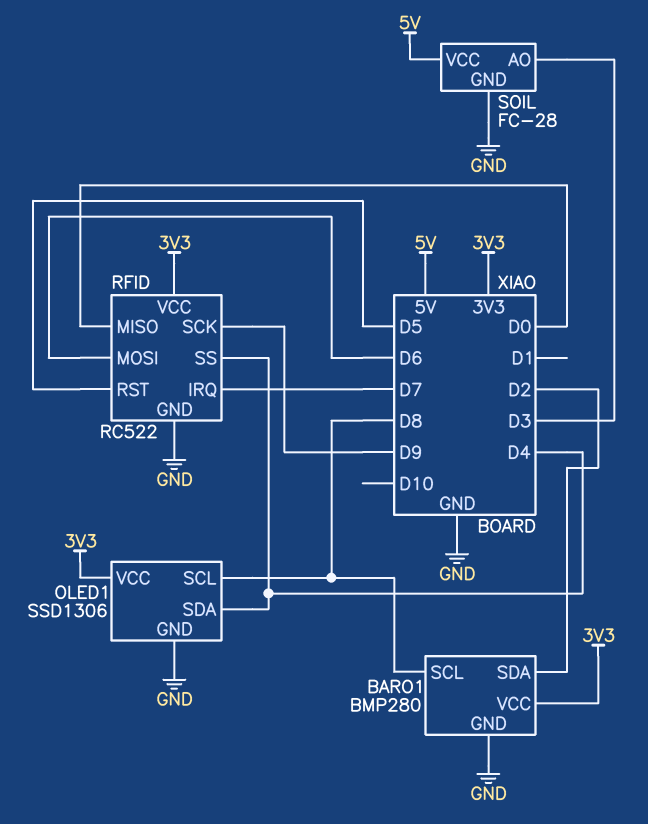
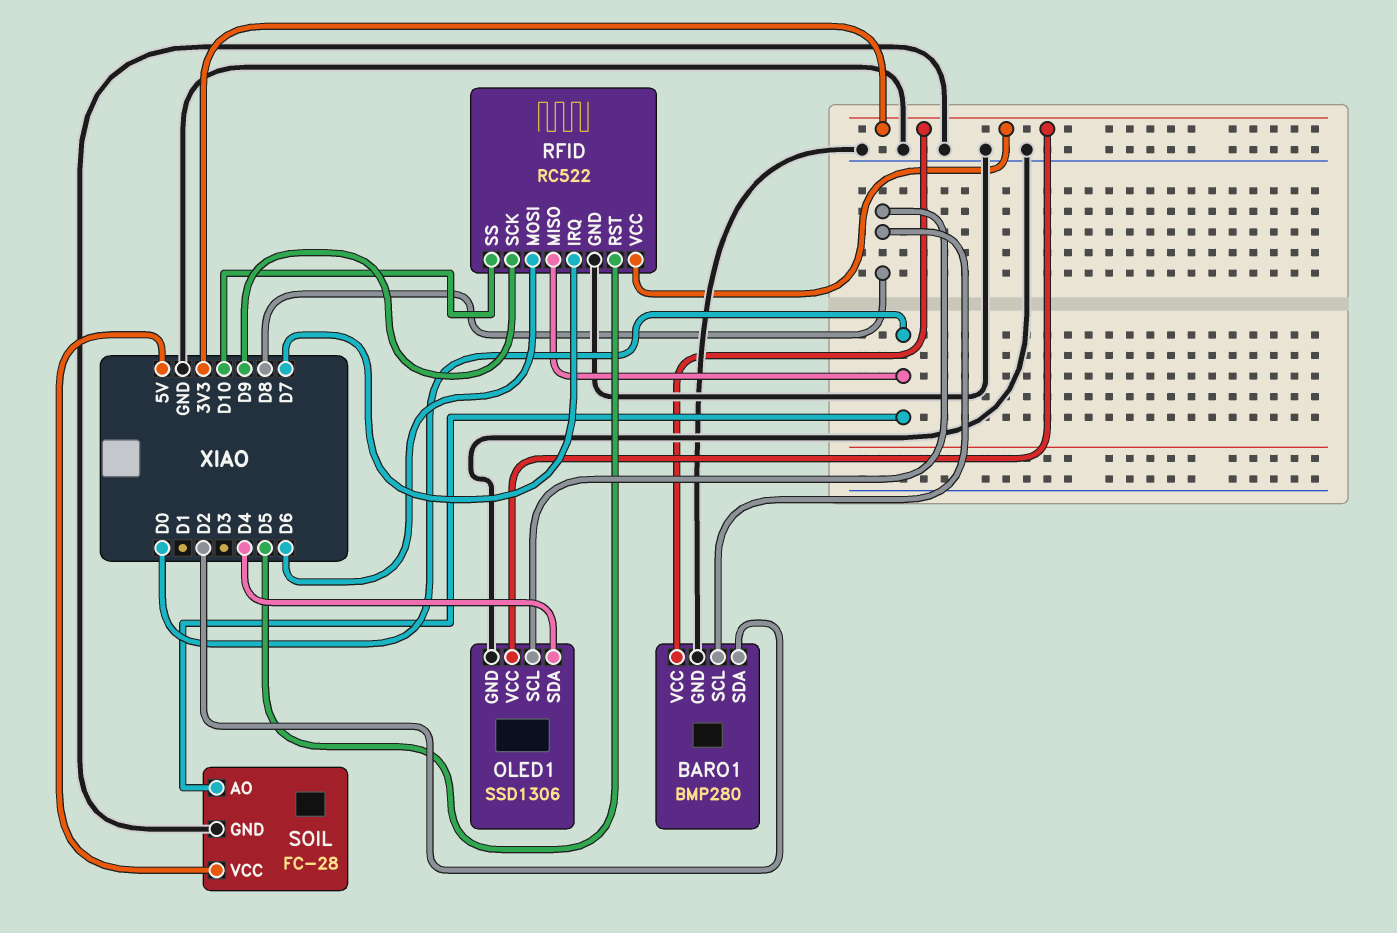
RFID pin SS: D4 -> D10
SOIL pin AO: D3 -> D0

